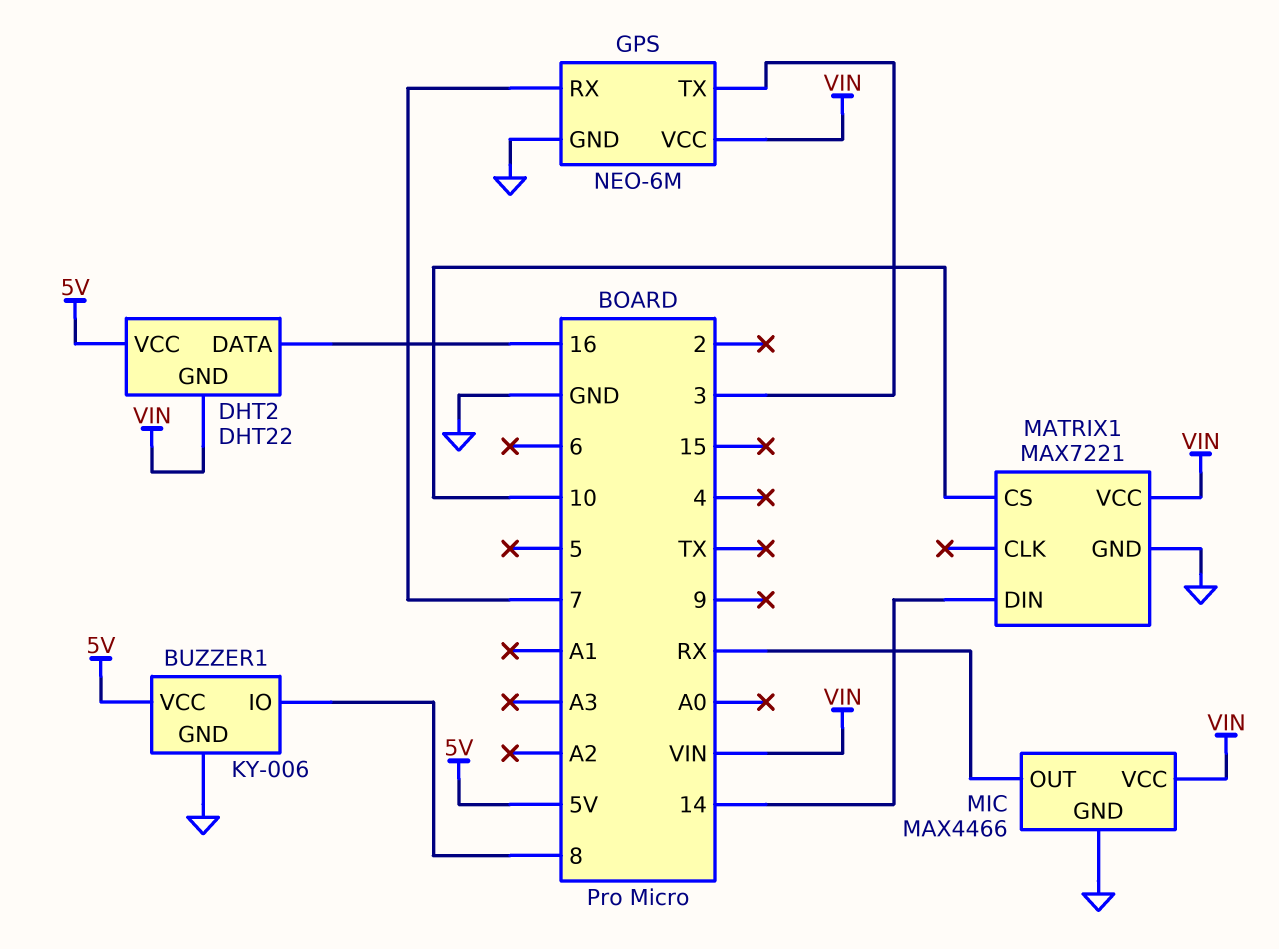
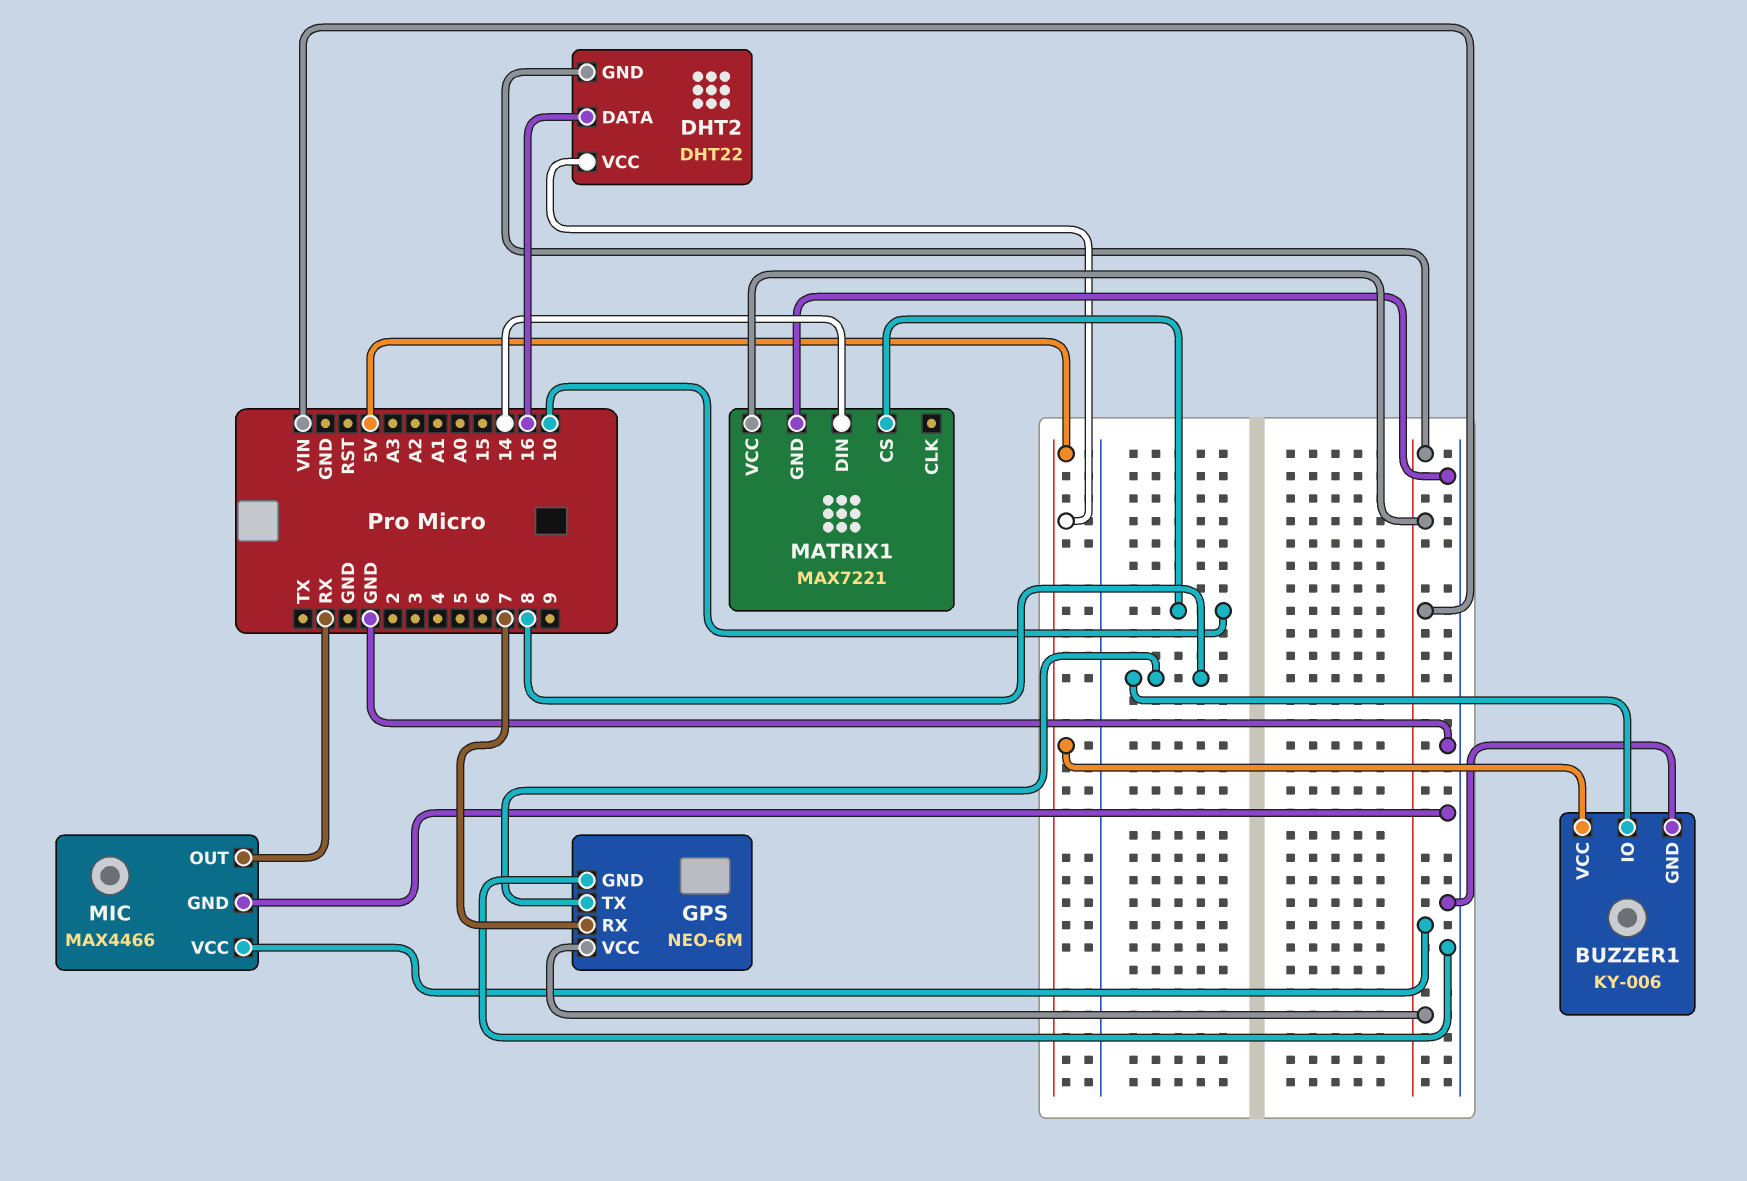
GPS pin TX: 3 -> 8

